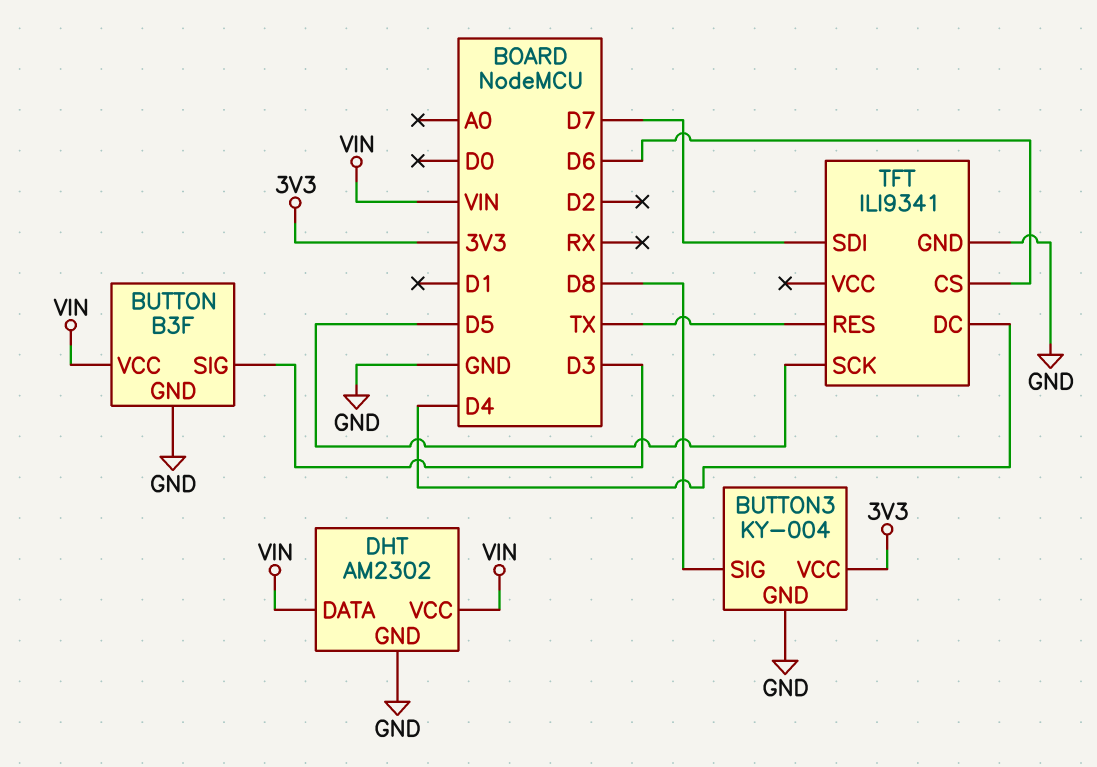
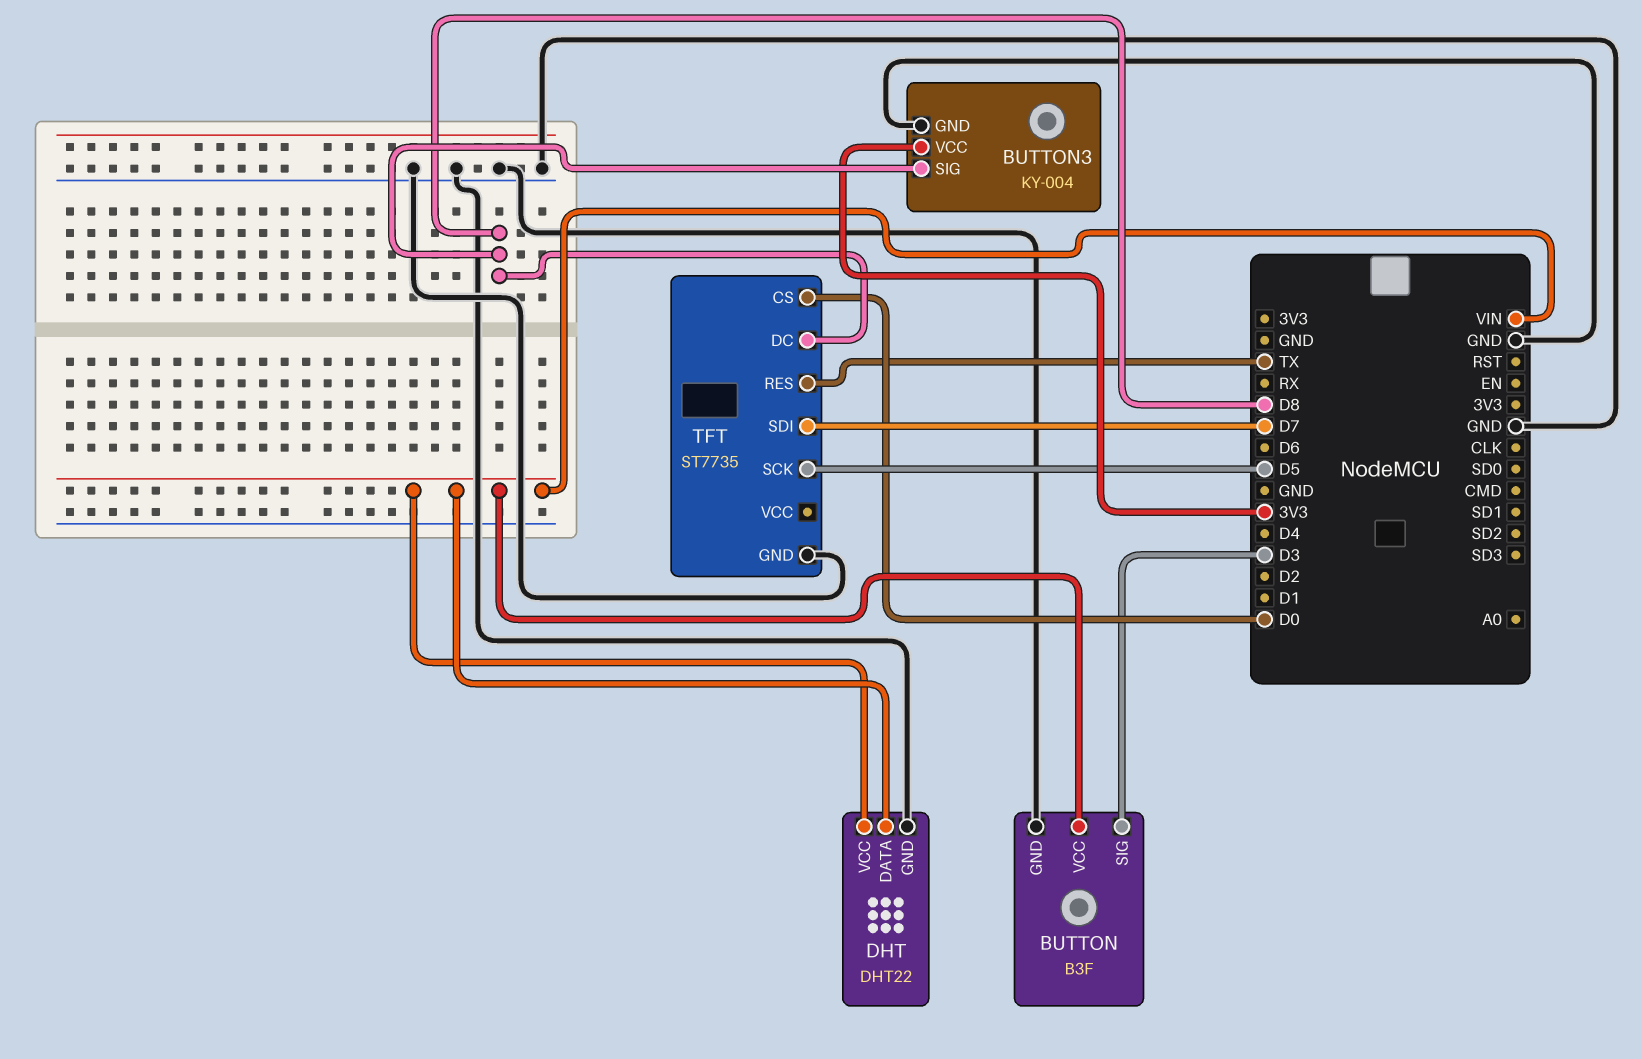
DHT: AM2302 -> DHT22
TFT: ILI9341 -> ST7735
TFT pin CS: D6 -> D0
TFT pin DC: D4 -> D8

